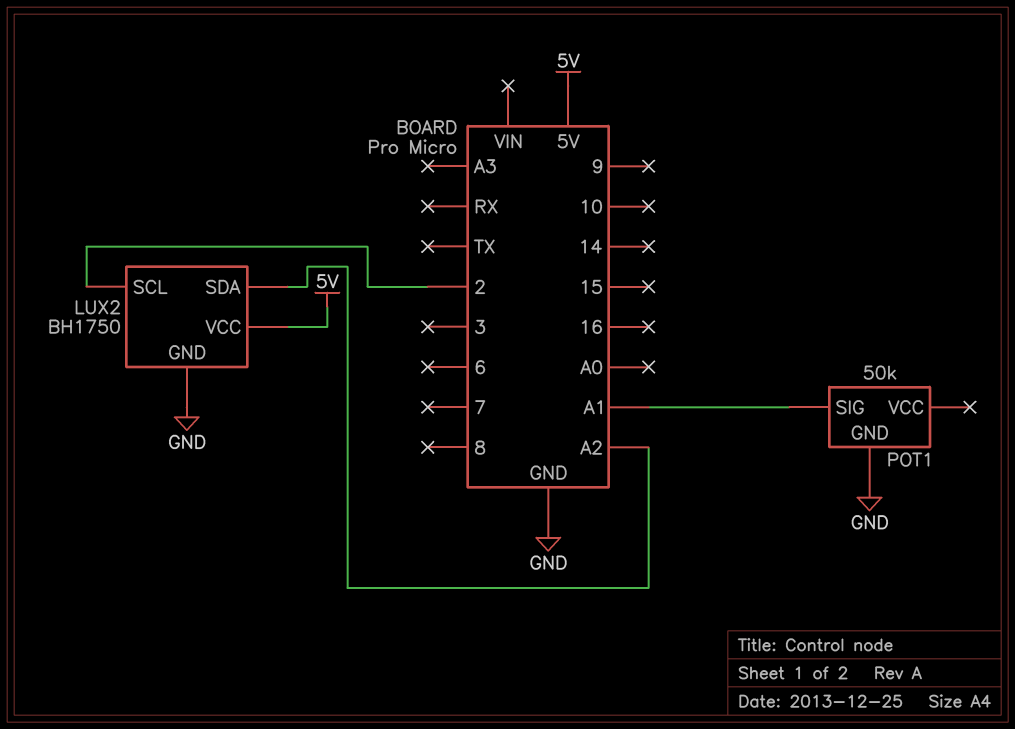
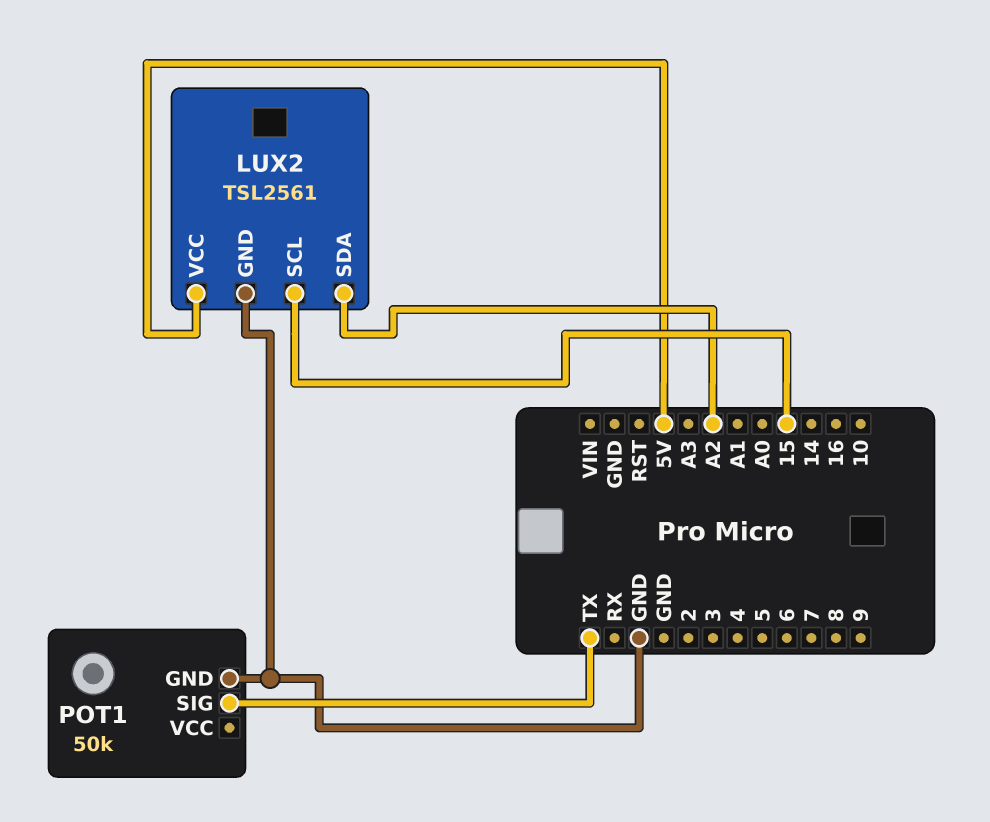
LUX2: BH1750 -> TSL2561
LUX2 pin SCL: 2 -> 15
POT1 pin SIG: A1 -> TX

